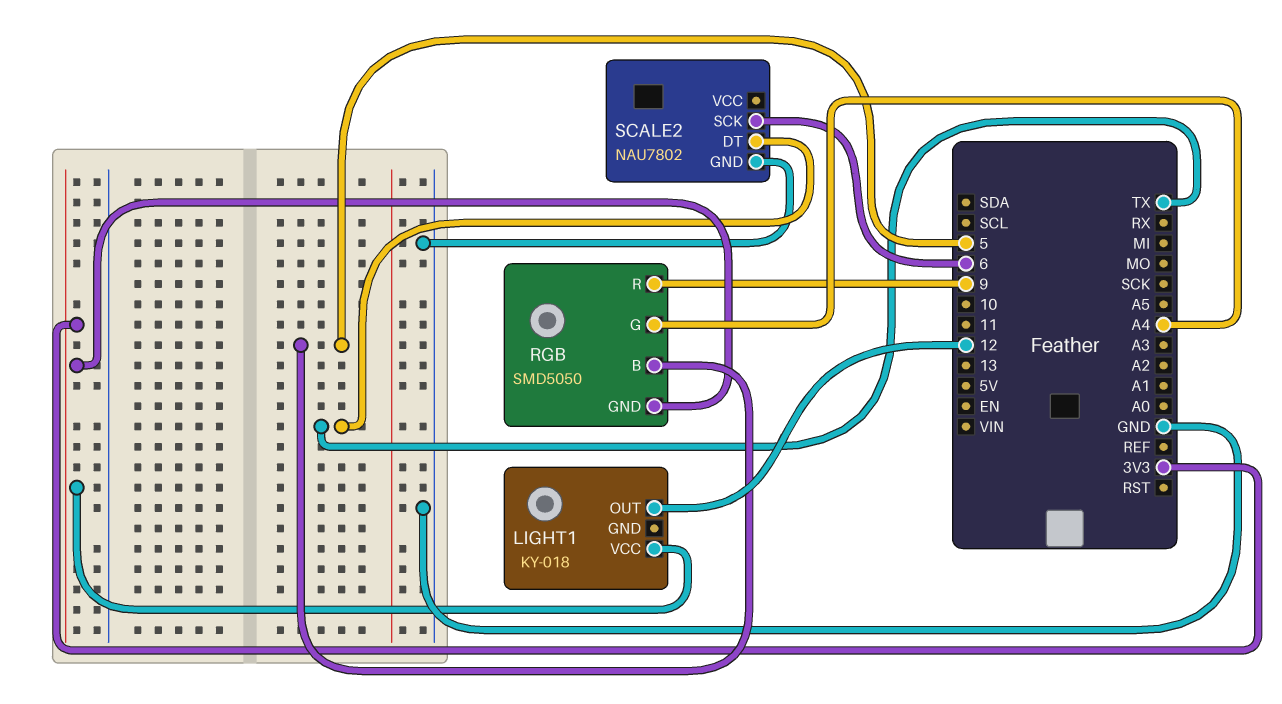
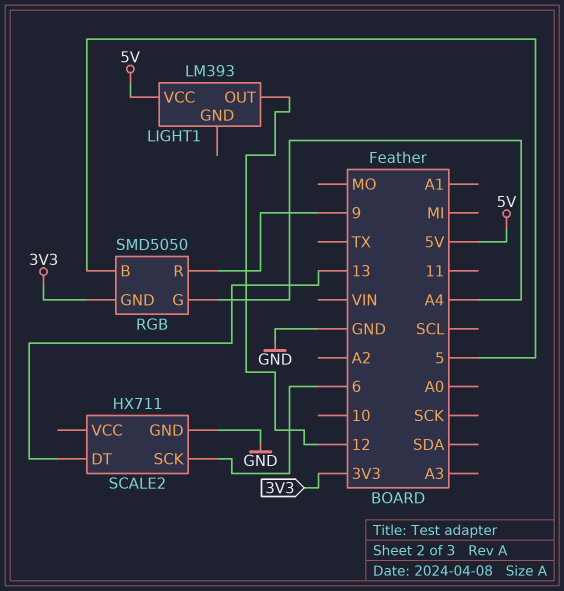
LIGHT1: KY-018 -> LM393
LIGHT1 pin VCC: 3V3 -> 5V
SCALE2: NAU7802 -> HX711
SCALE2 pin DT: TX -> 13

